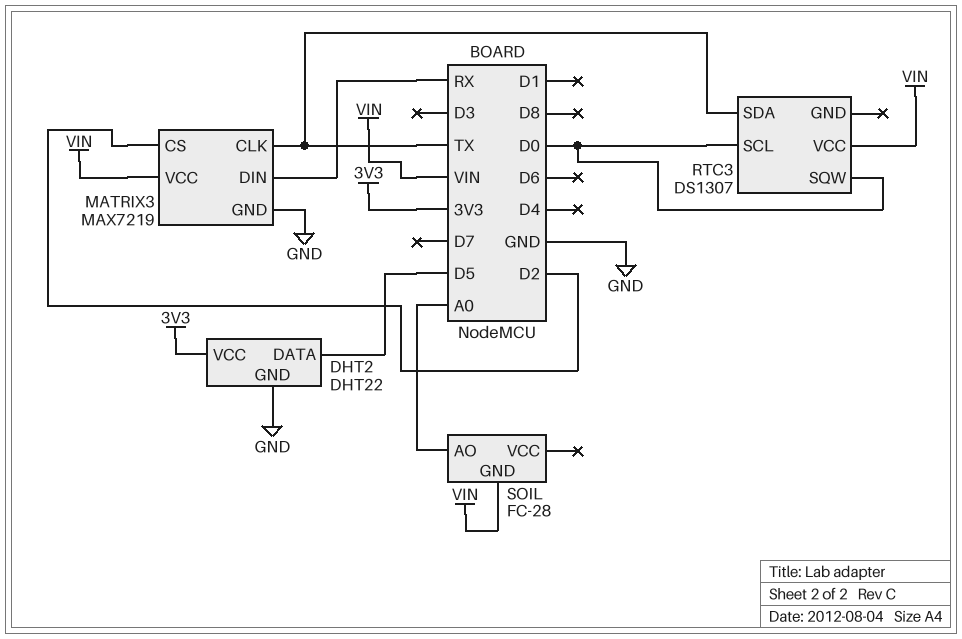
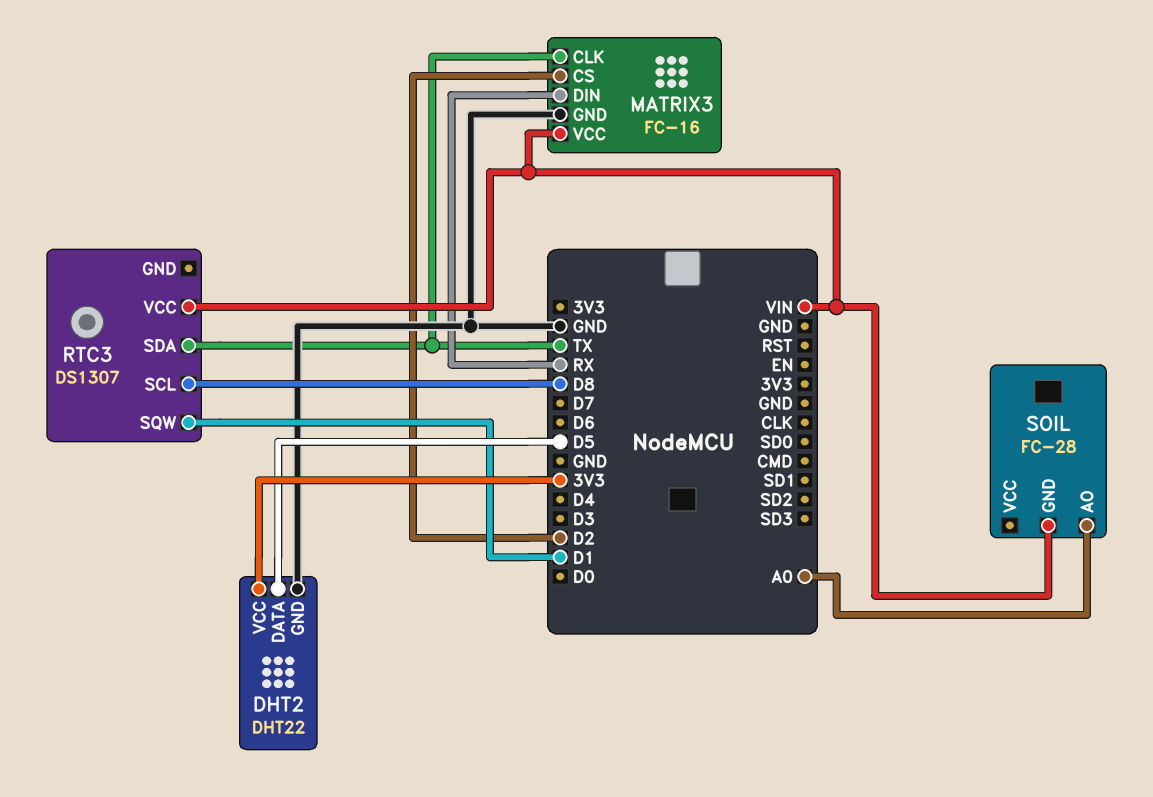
MATRIX3: MAX7219 -> FC-16
RTC3 pin SCL: D0 -> D8
RTC3 pin SQW: D0 -> D1

